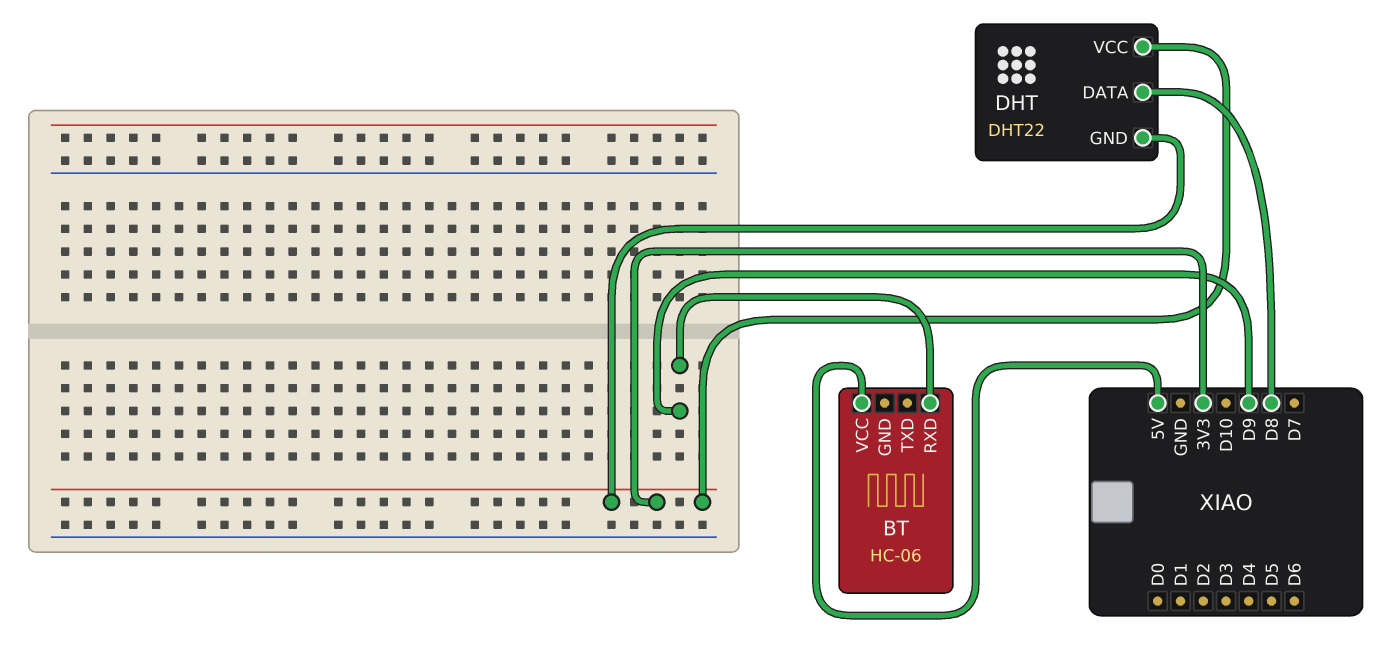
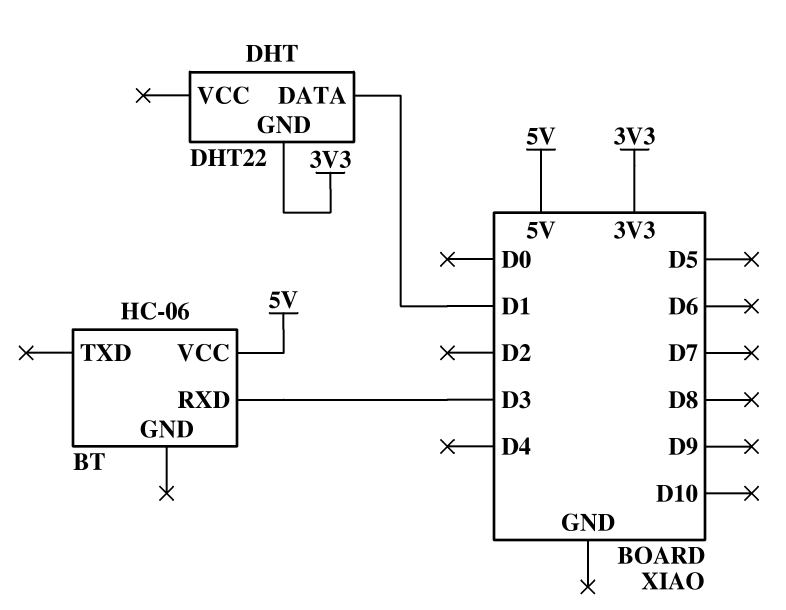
BT pin RXD: D9 -> D3
DHT pin DATA: D8 -> D1
DHT pin VCC: 3V3 -> none

